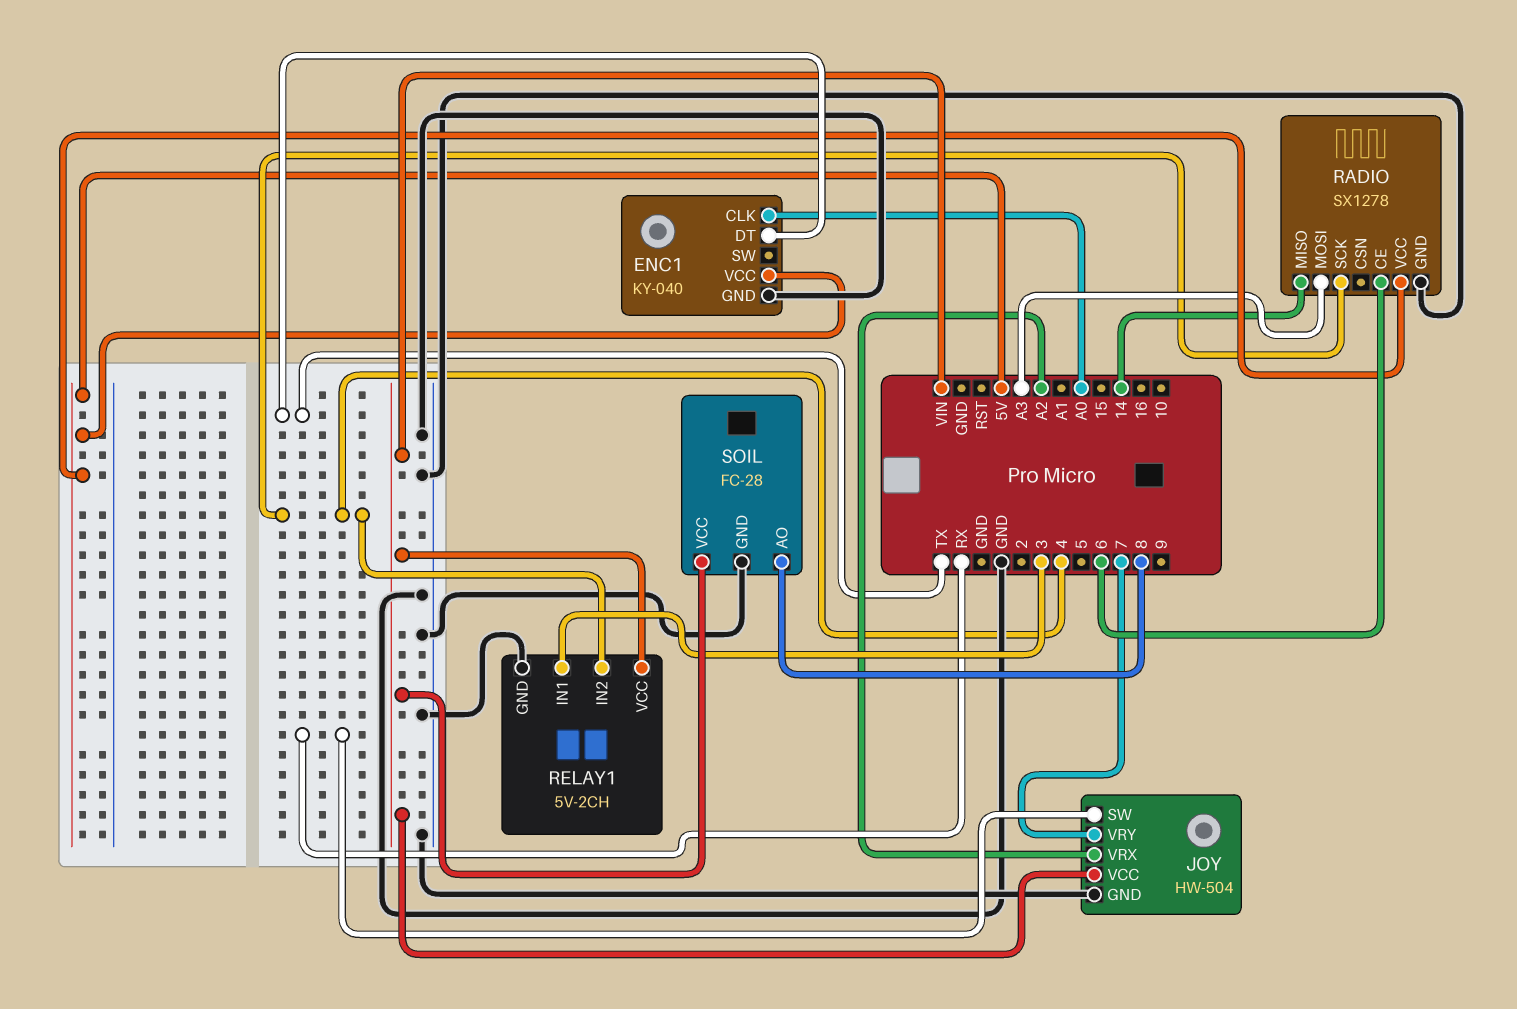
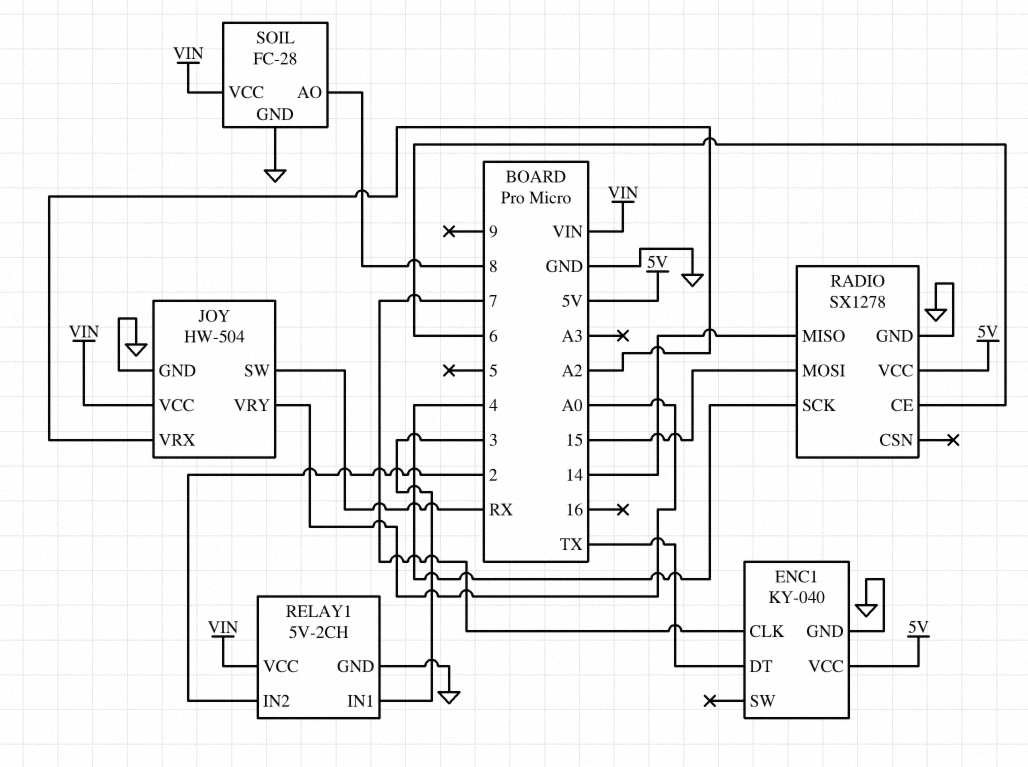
ENC1 pin CLK: A0 -> 7
JOY pin VRY: 7 -> A0
RADIO pin MOSI: A3 -> 15
RELAY1 pin IN2: 4 -> 2

